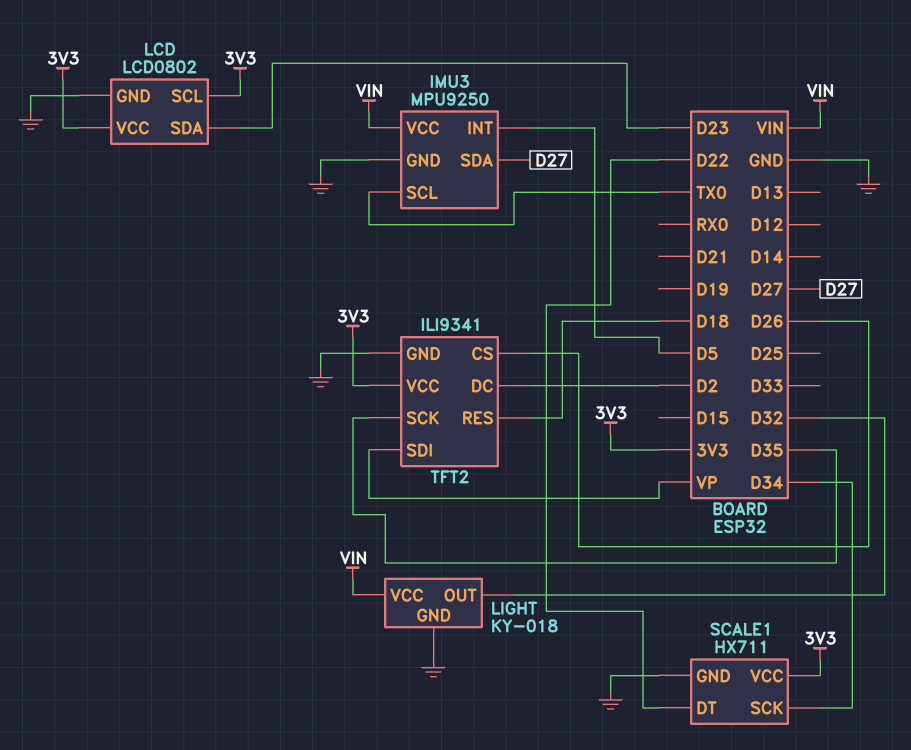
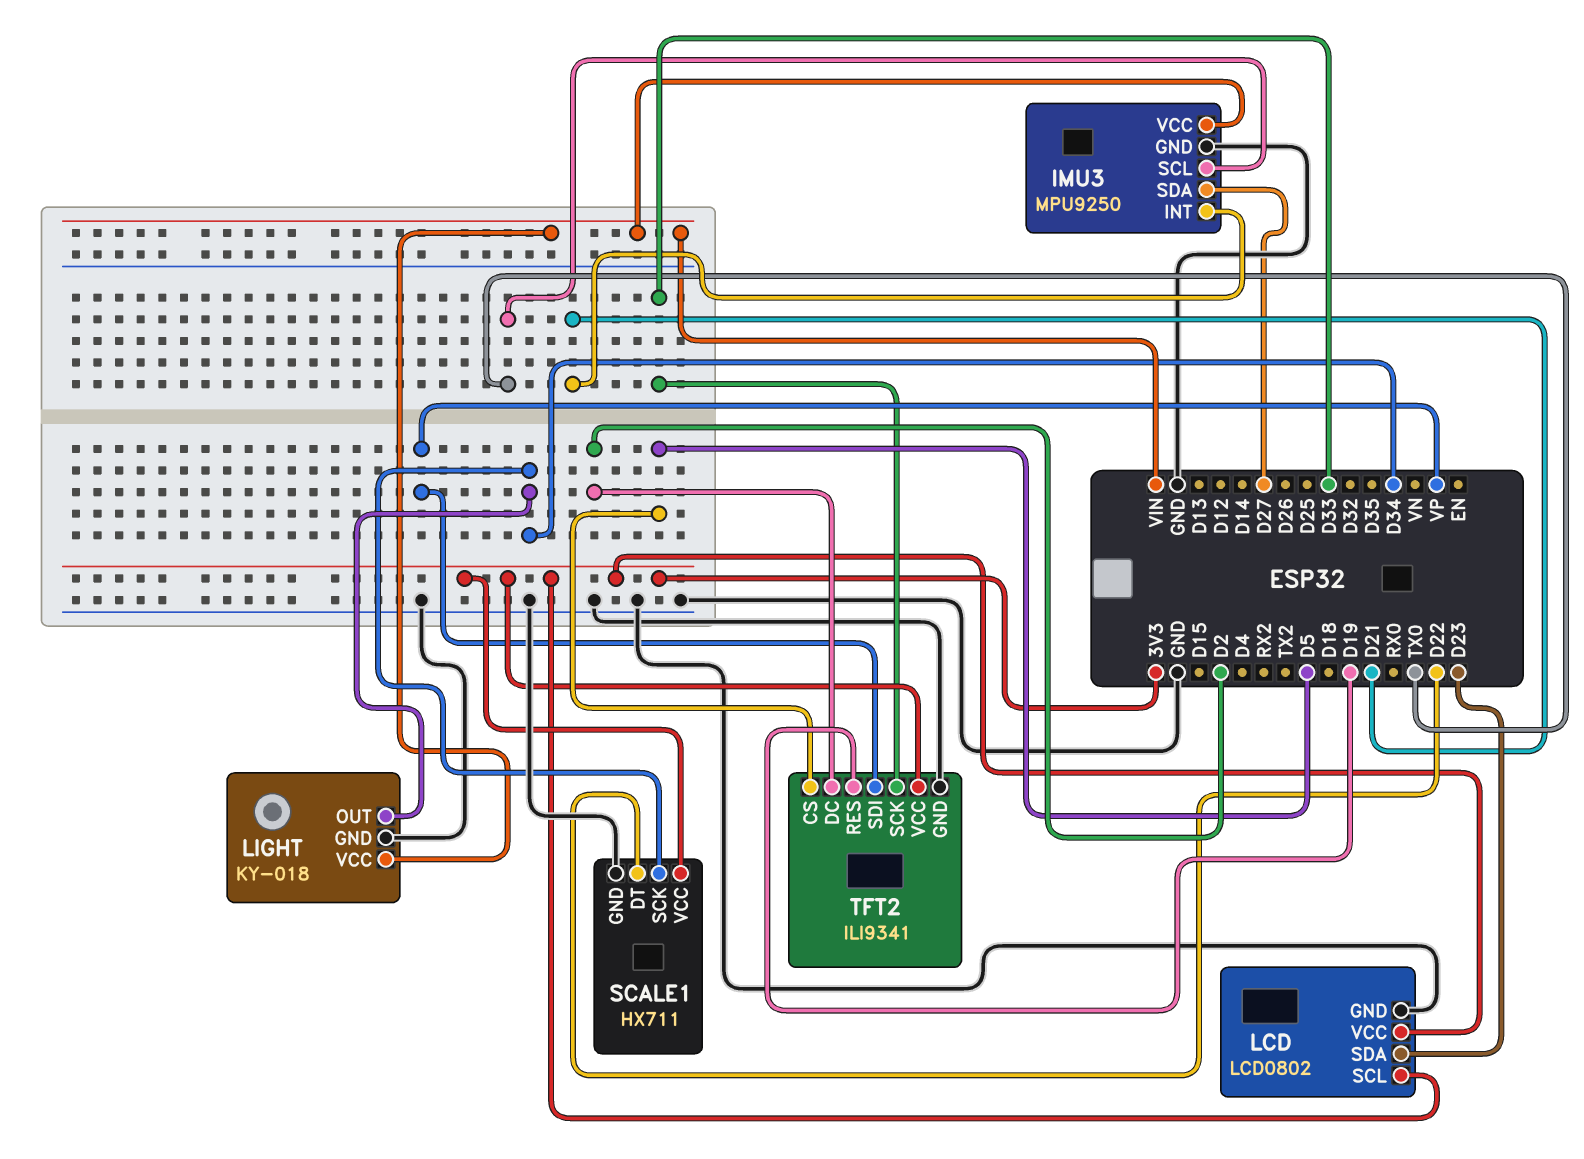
IMU3 pin INT: D5 -> D21
LIGHT pin OUT: D32 -> D34
TFT2 pin CS: D26 -> D5
TFT2 pin RES: D18 -> D19
TFT2 pin SCK: D35 -> D33

